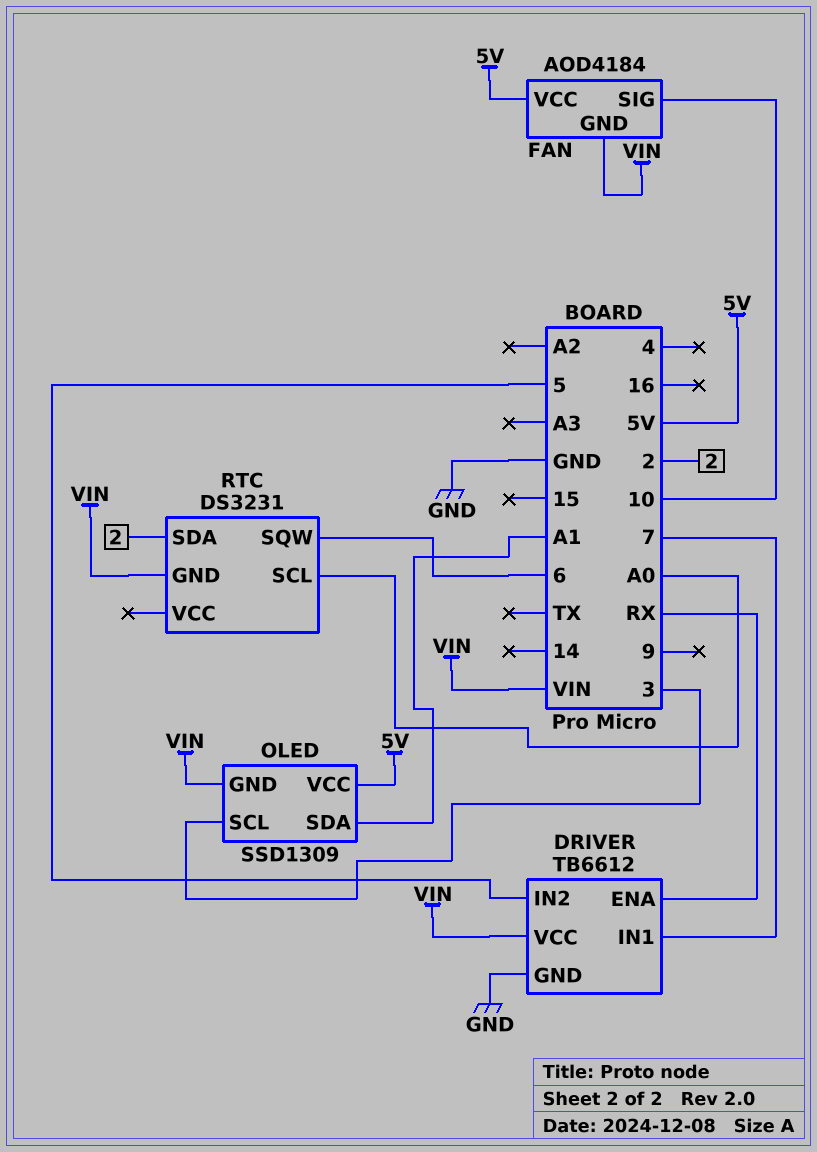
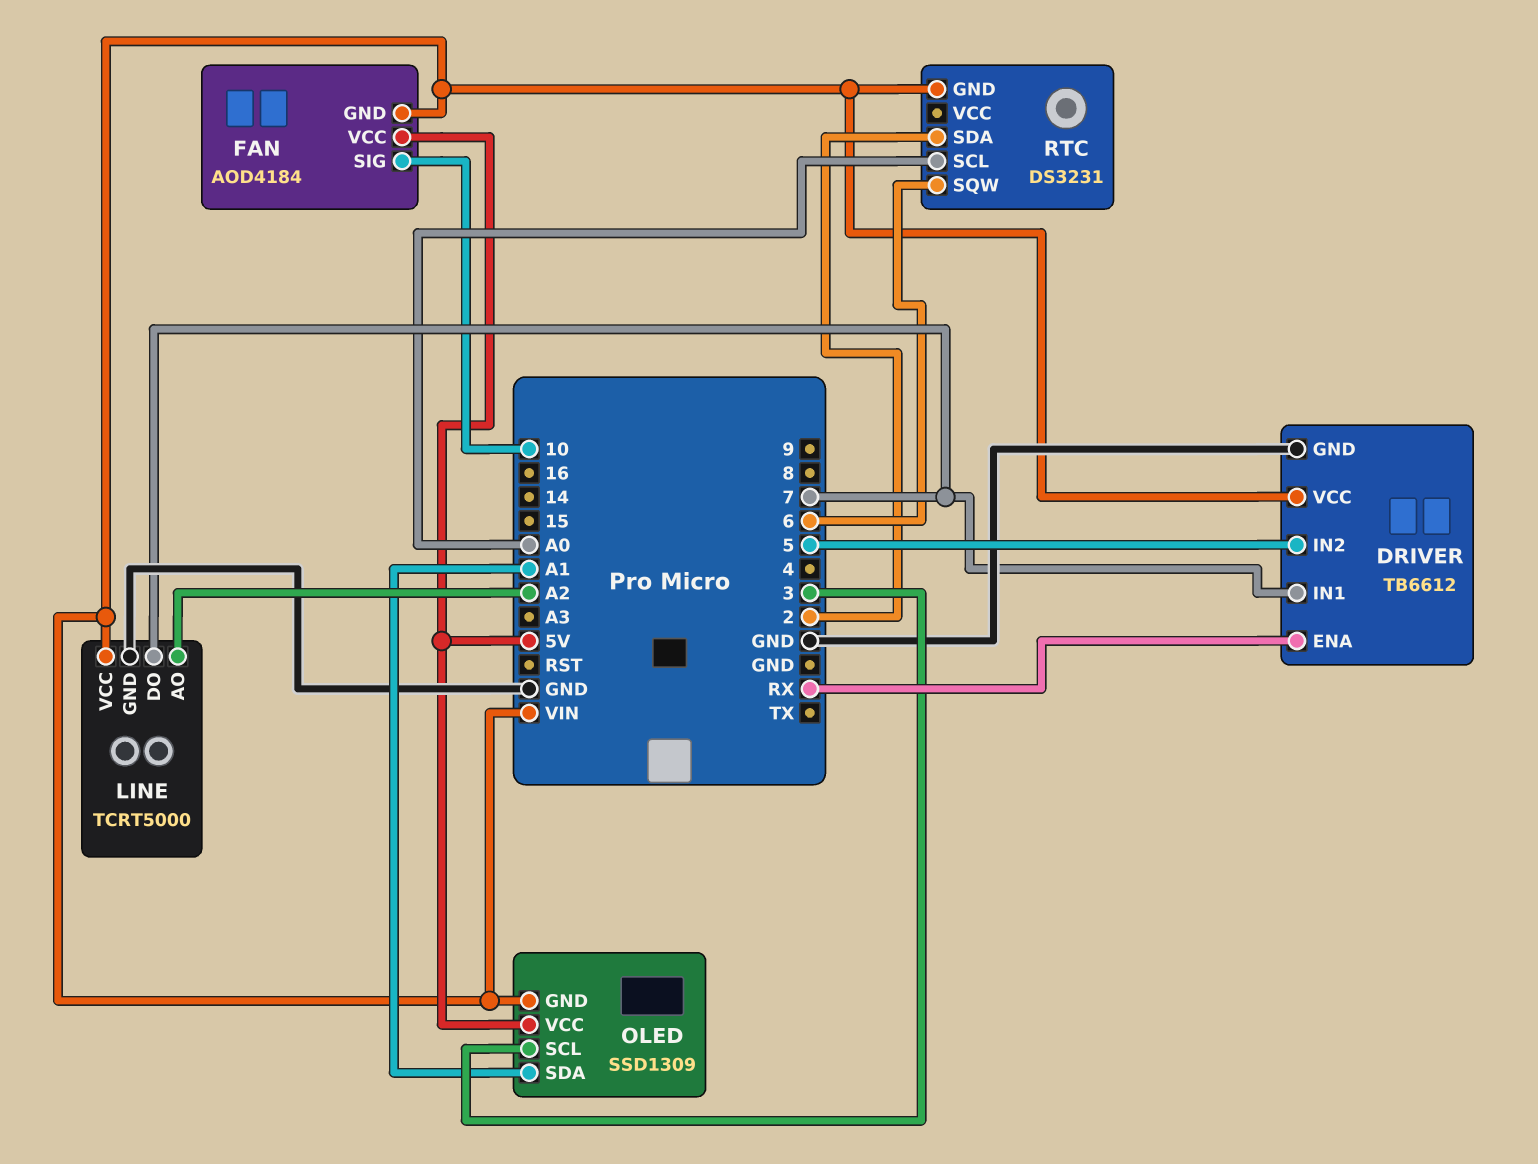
LINE: none -> TCRT5000
LINE pin AO: none -> A2
LINE pin DO: none -> 7
LINE pin GND: none -> GND
LINE pin VCC: none -> VIN

